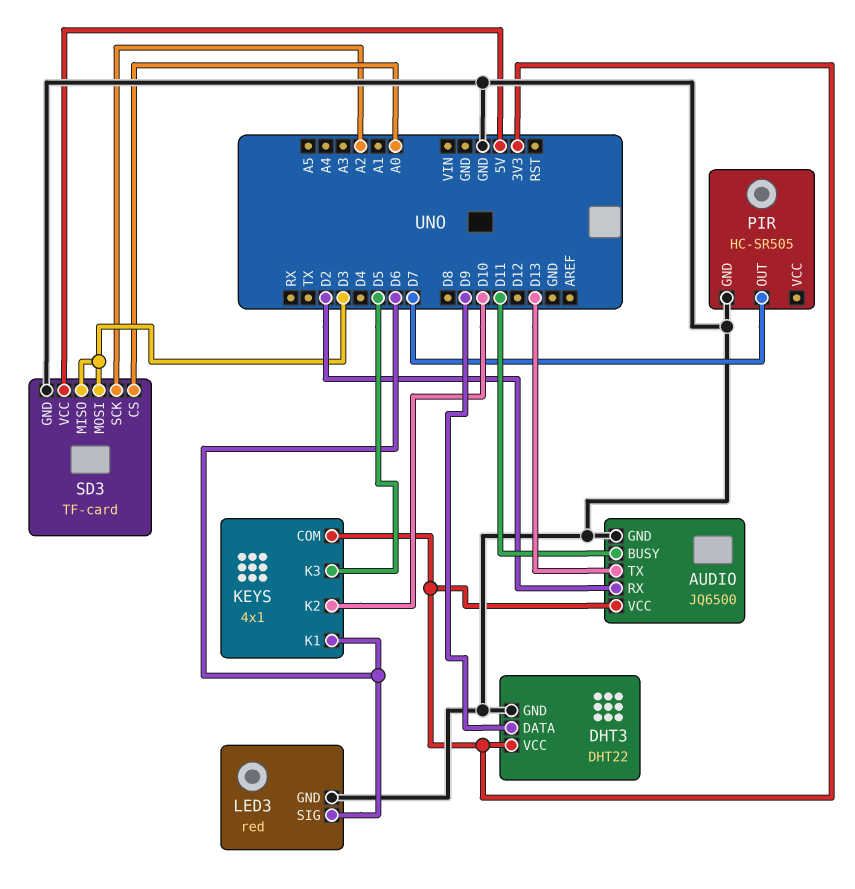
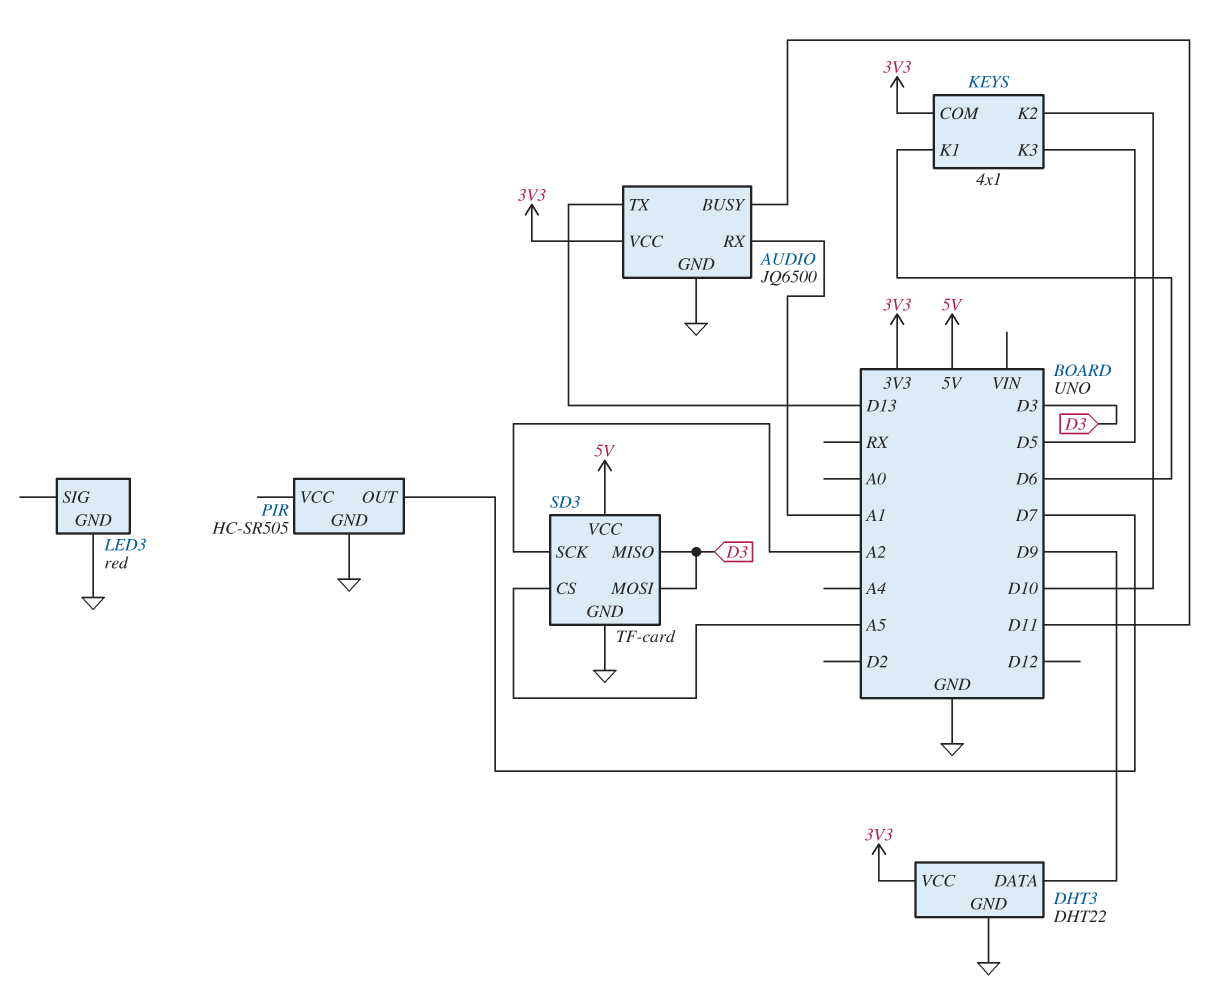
AUDIO pin RX: D2 -> A1
LED3 pin SIG: D6 -> none
SD3 pin CS: A0 -> A5

